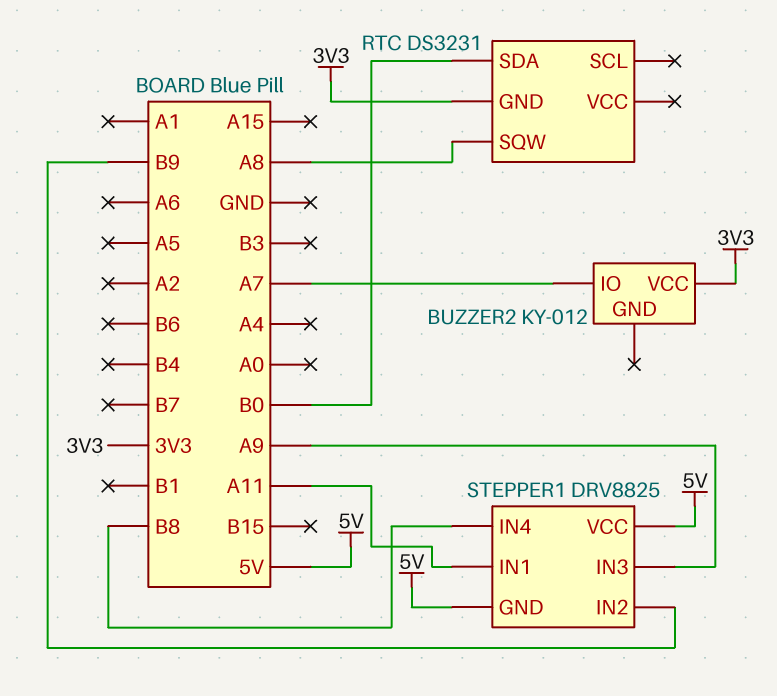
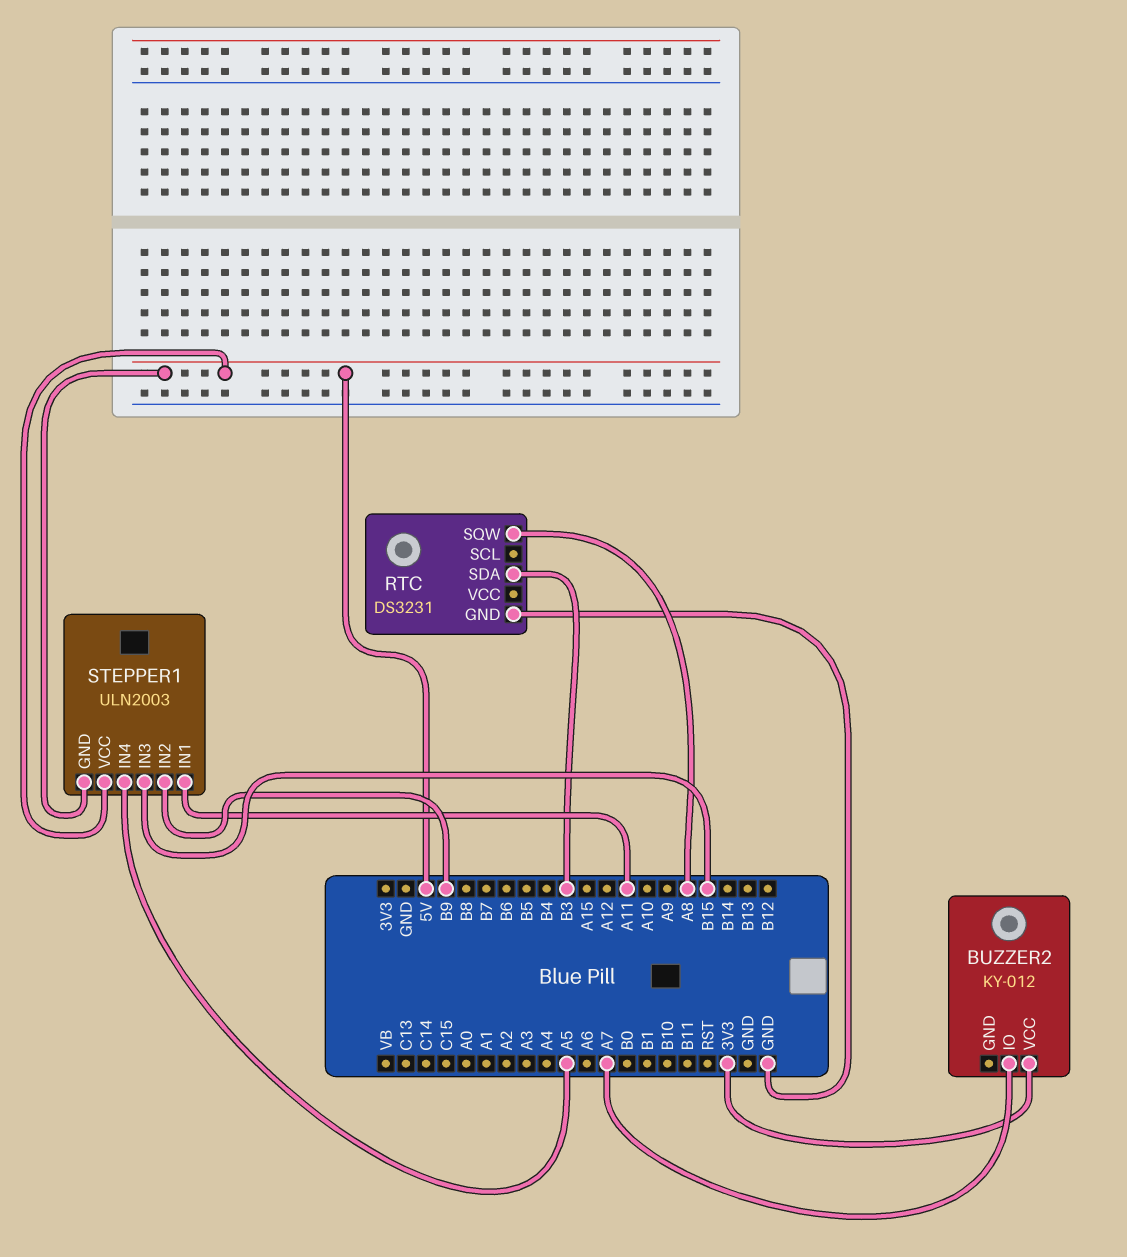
RTC pin GND: 3V3 -> GND
RTC pin SDA: B0 -> B3
STEPPER1: DRV8825 -> ULN2003
STEPPER1 pin IN3: A9 -> B15
STEPPER1 pin IN4: B8 -> A5

